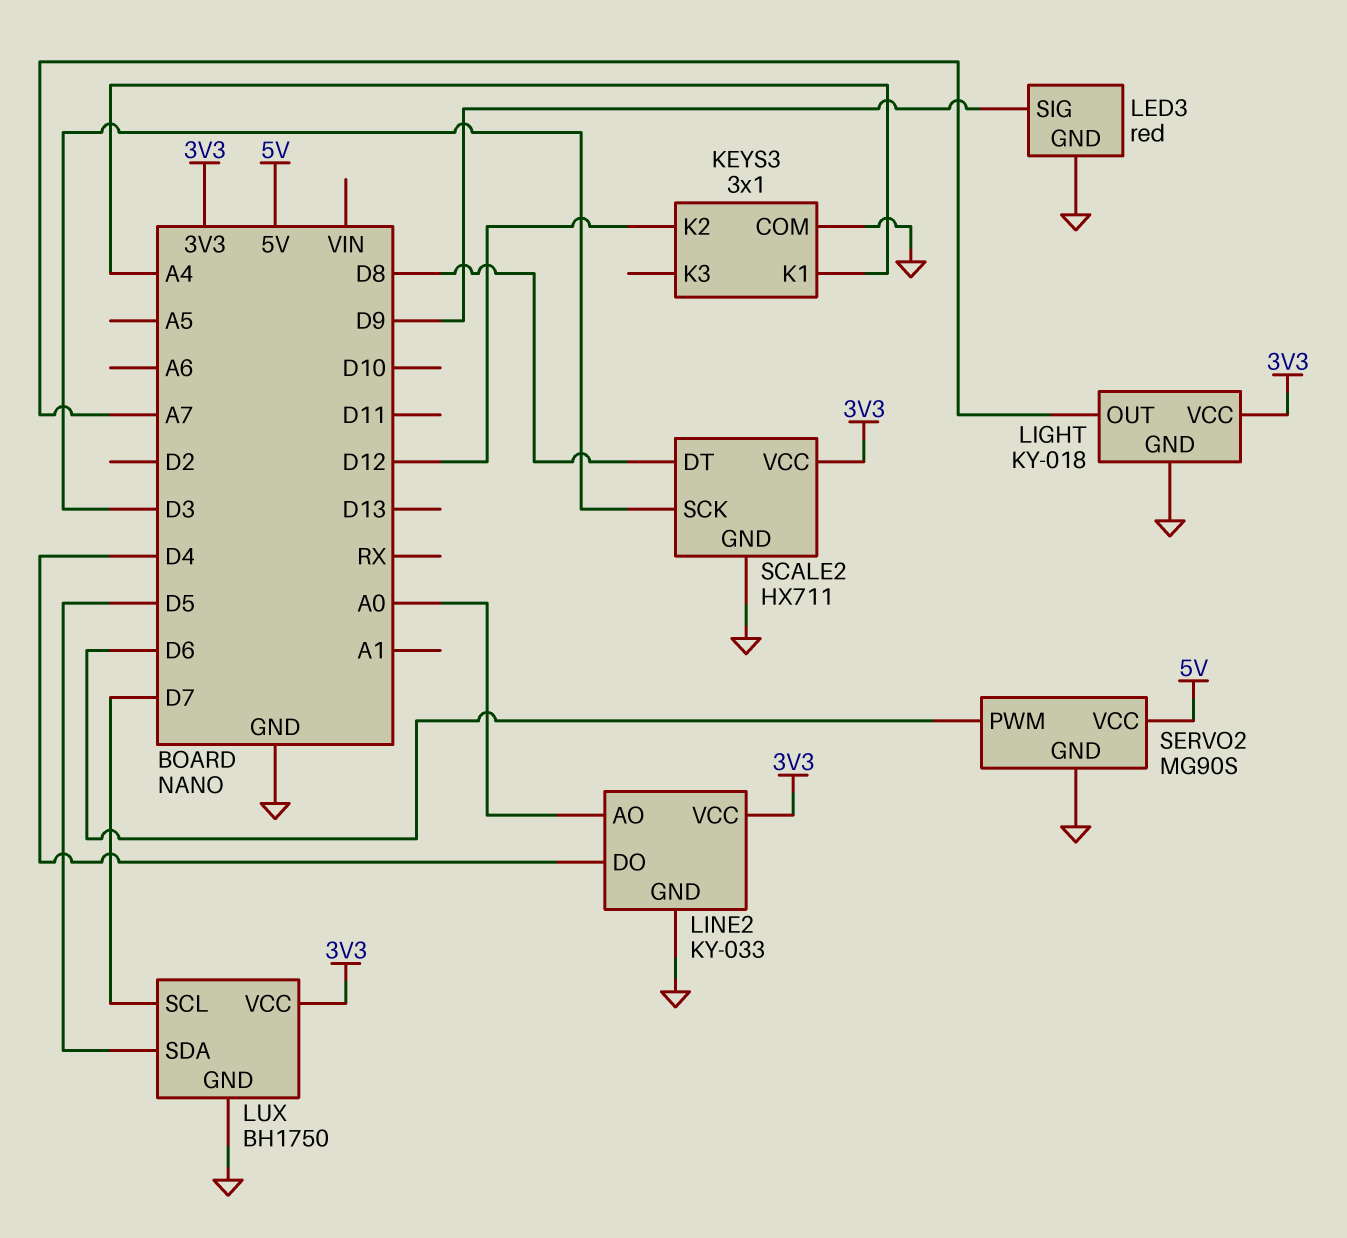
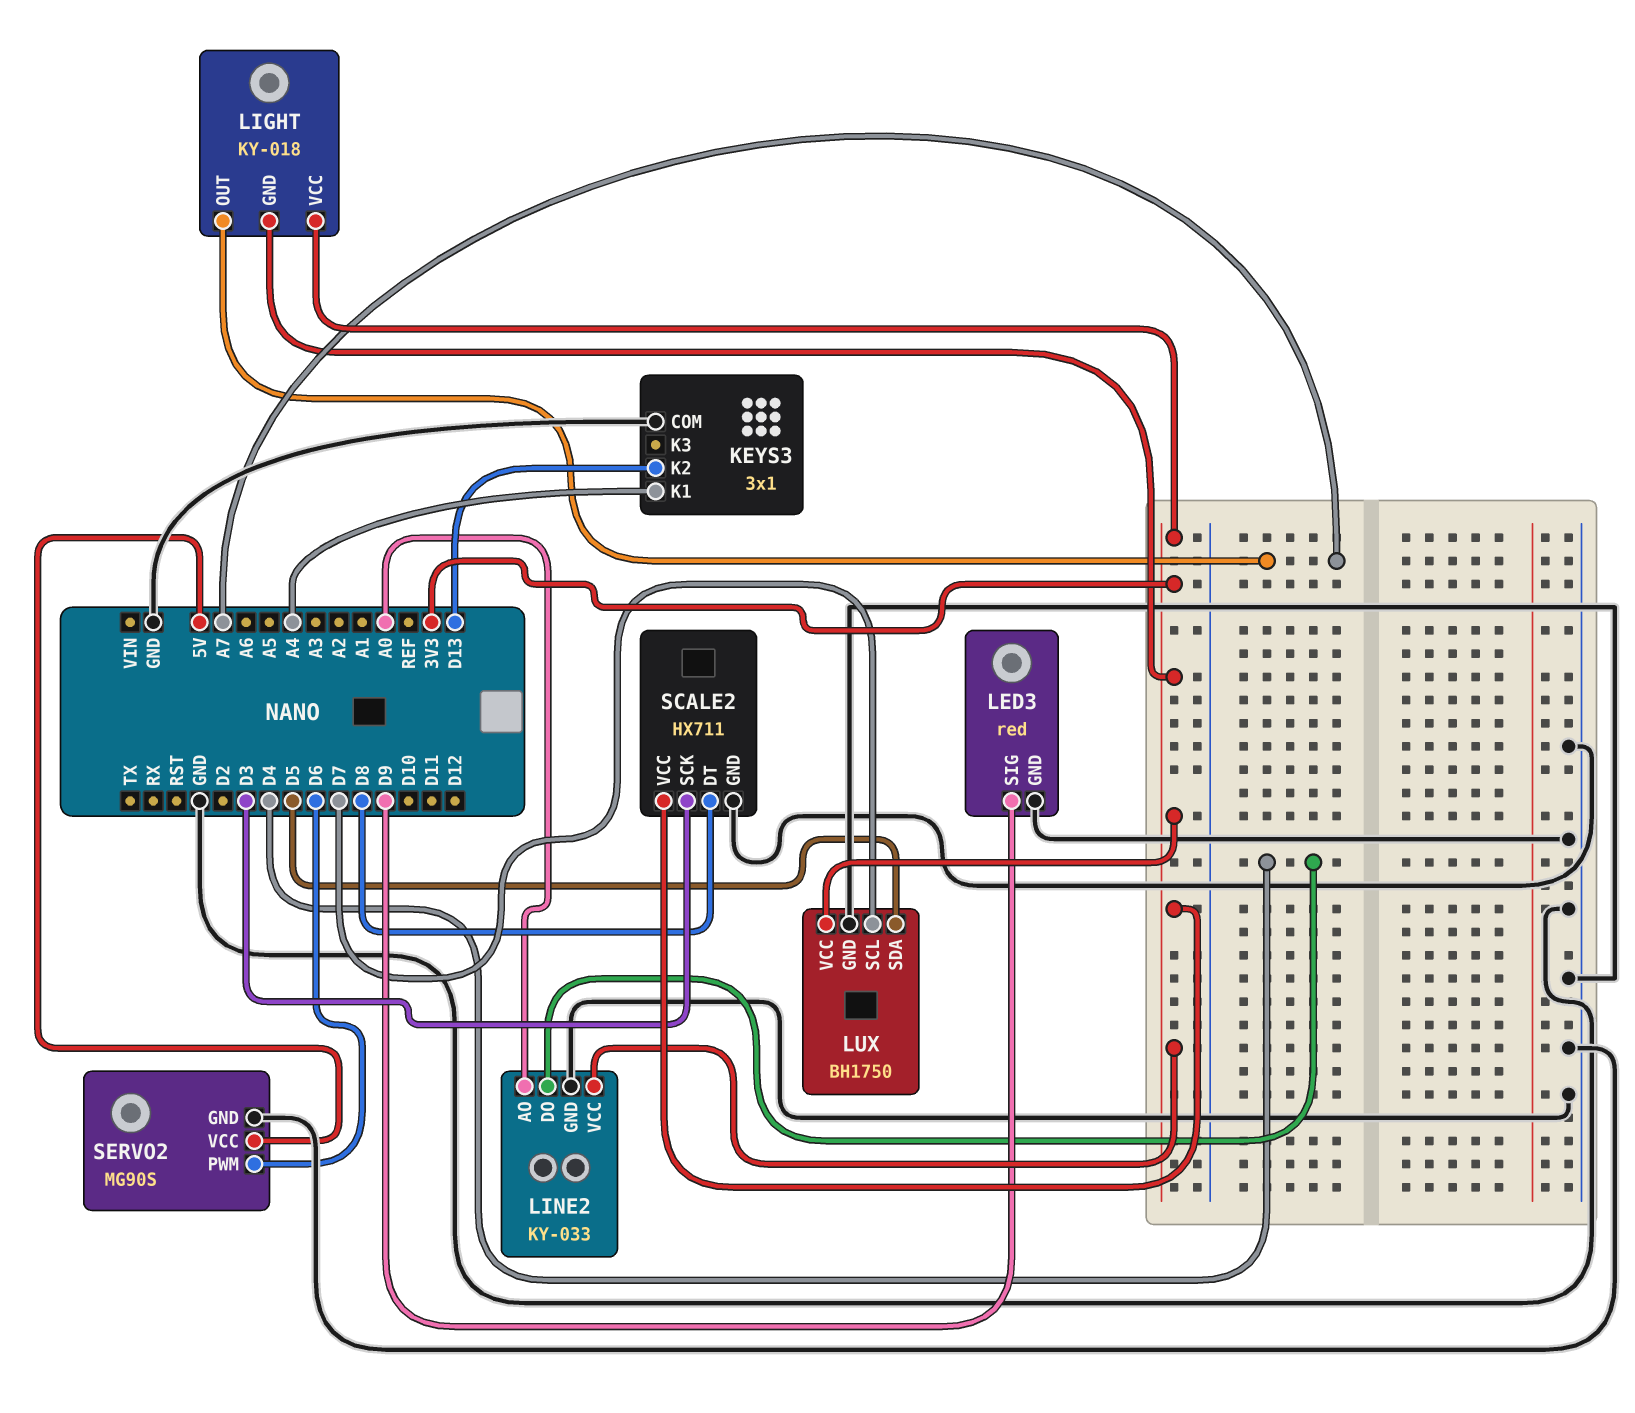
KEYS3 pin K2: D12 -> D13
LIGHT pin GND: GND -> 3V3

